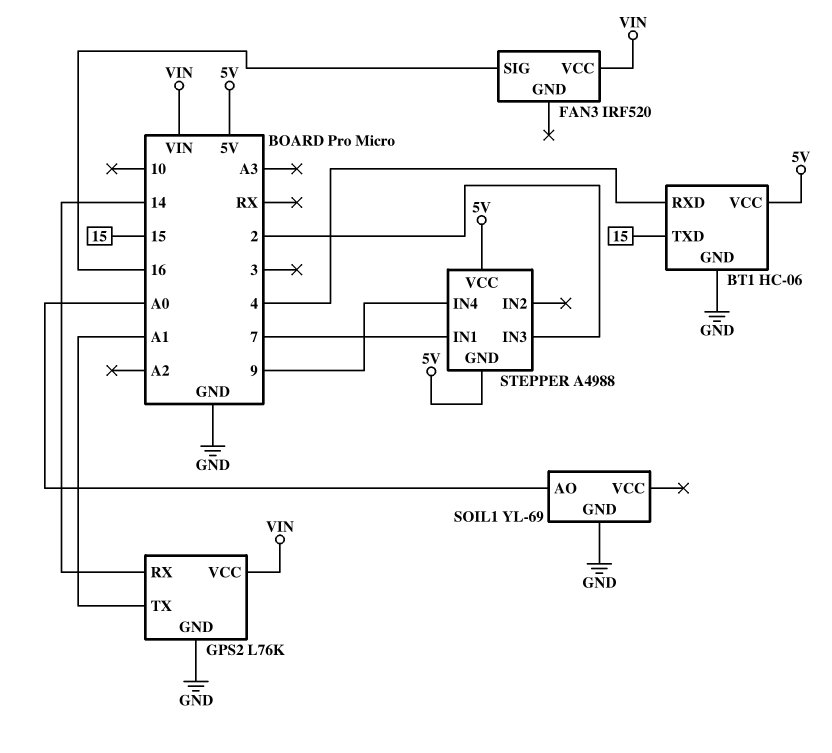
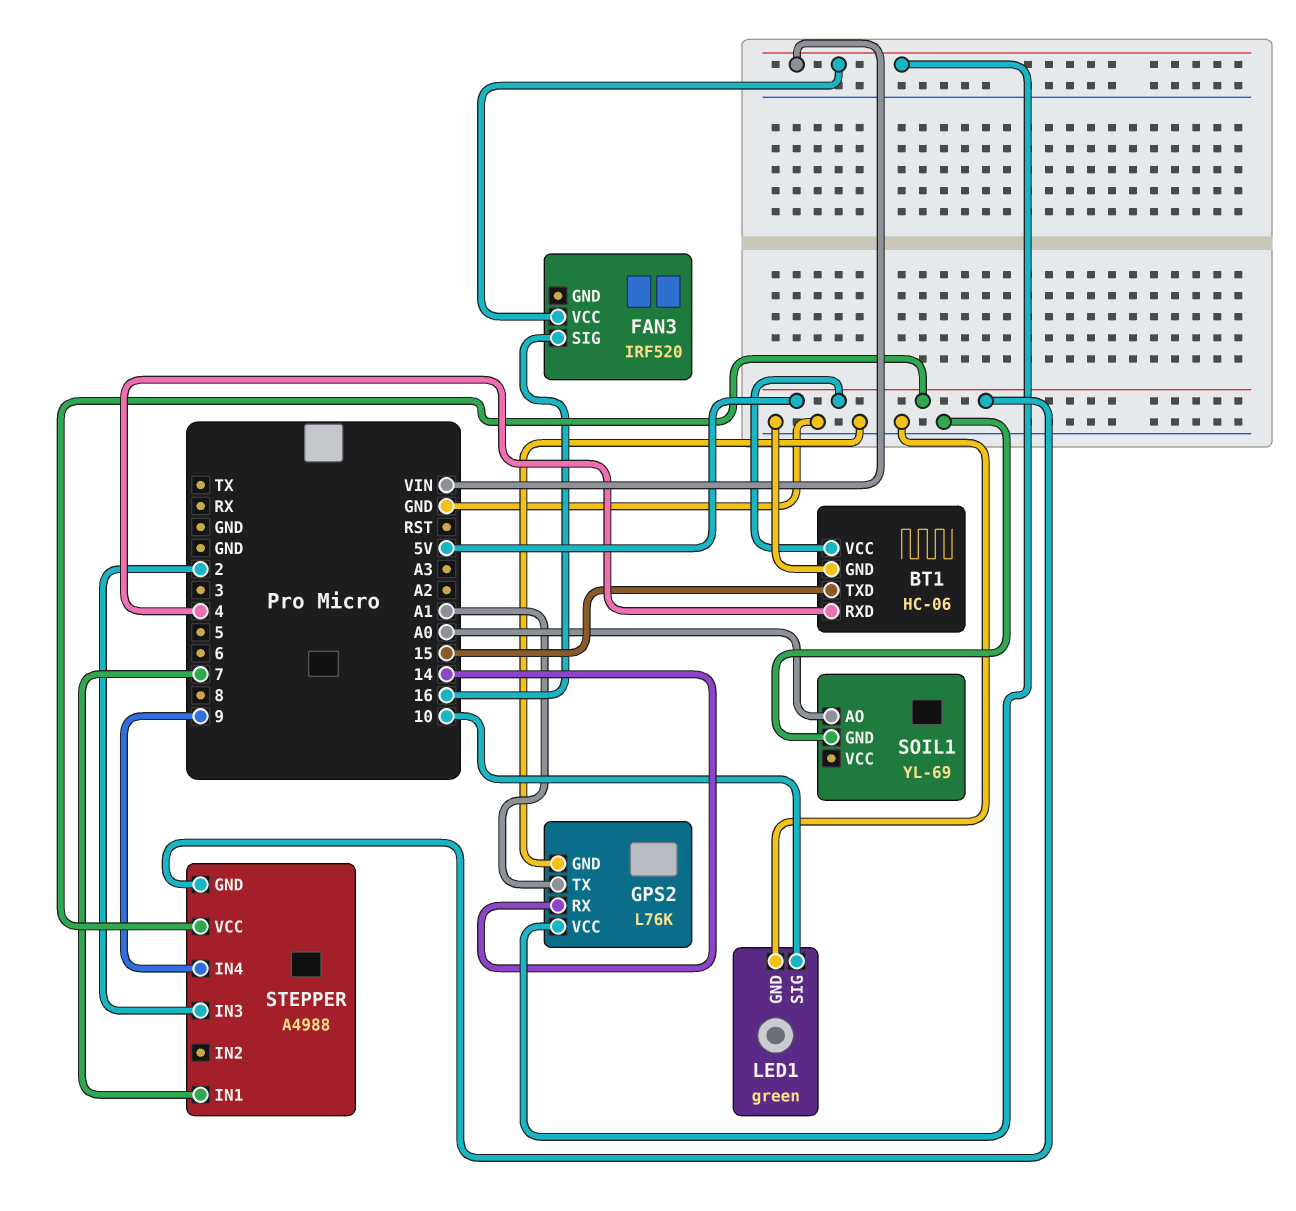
LED1: none -> green
LED1 pin GND: none -> GND
LED1 pin SIG: none -> 10

